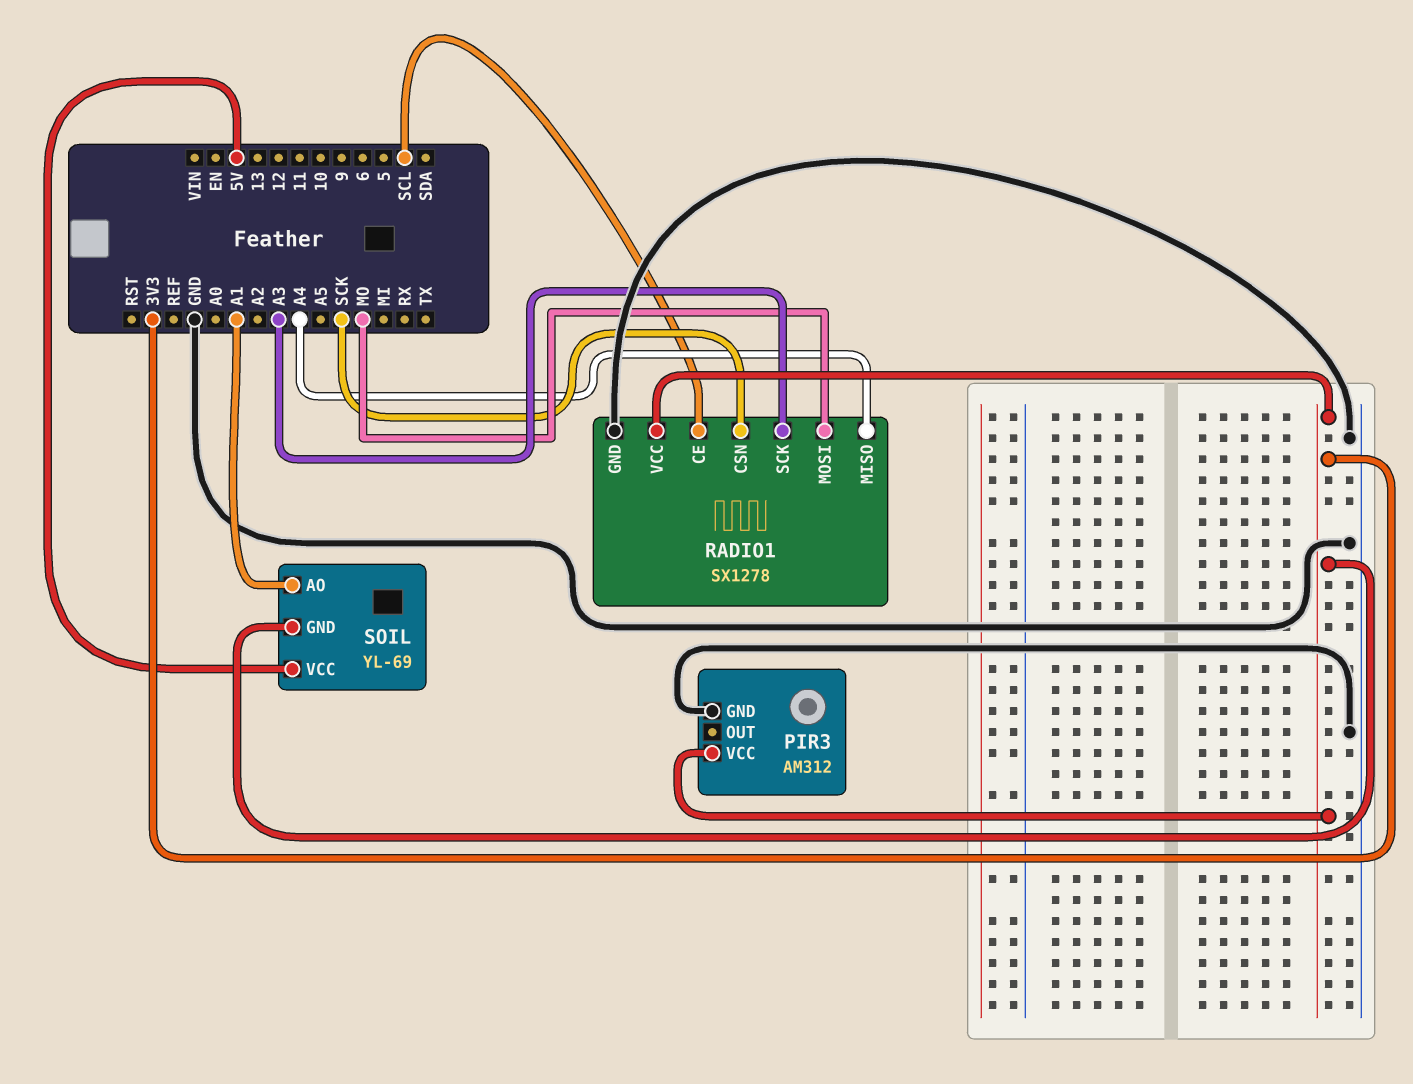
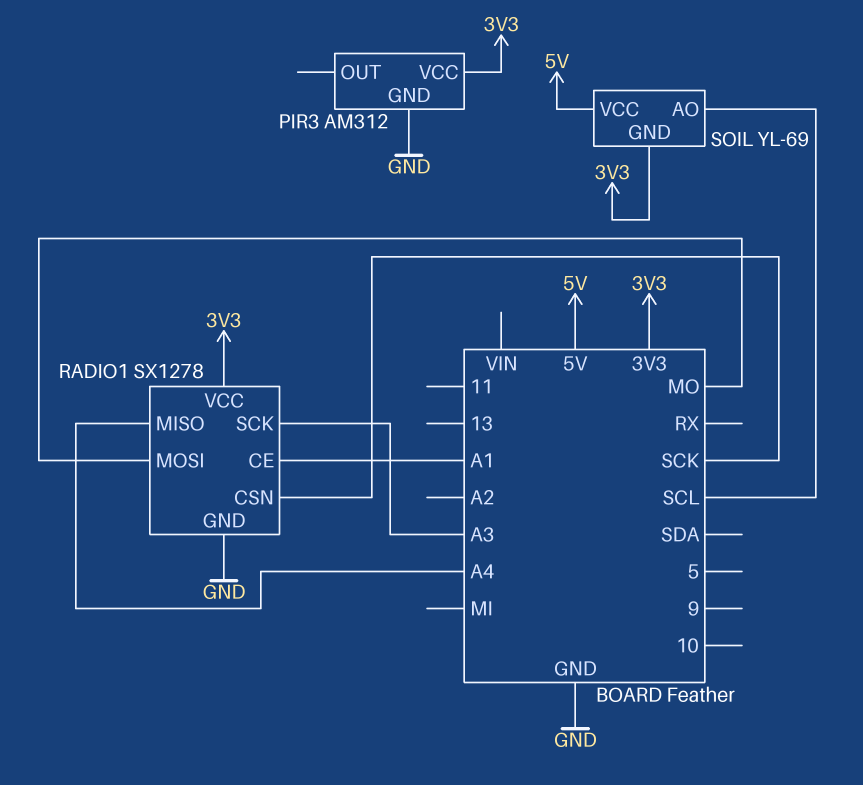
RADIO1 pin CE: SCL -> A1
SOIL pin AO: A1 -> SCL

